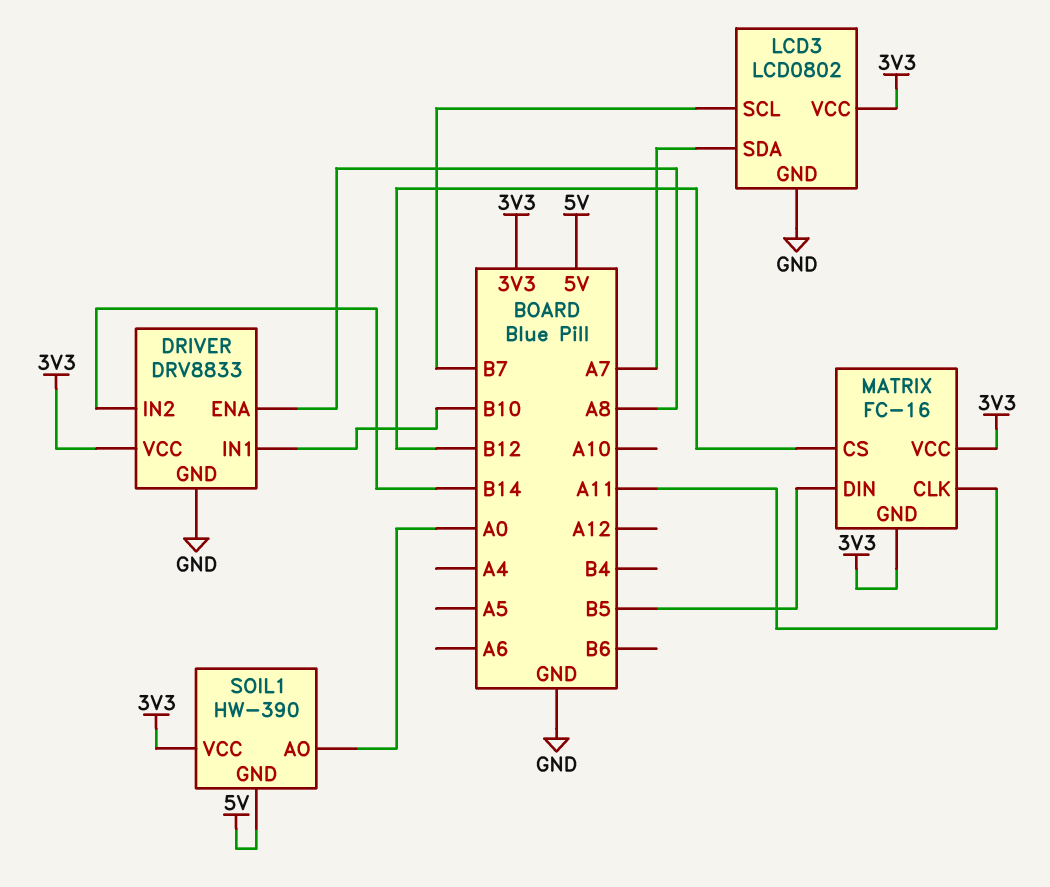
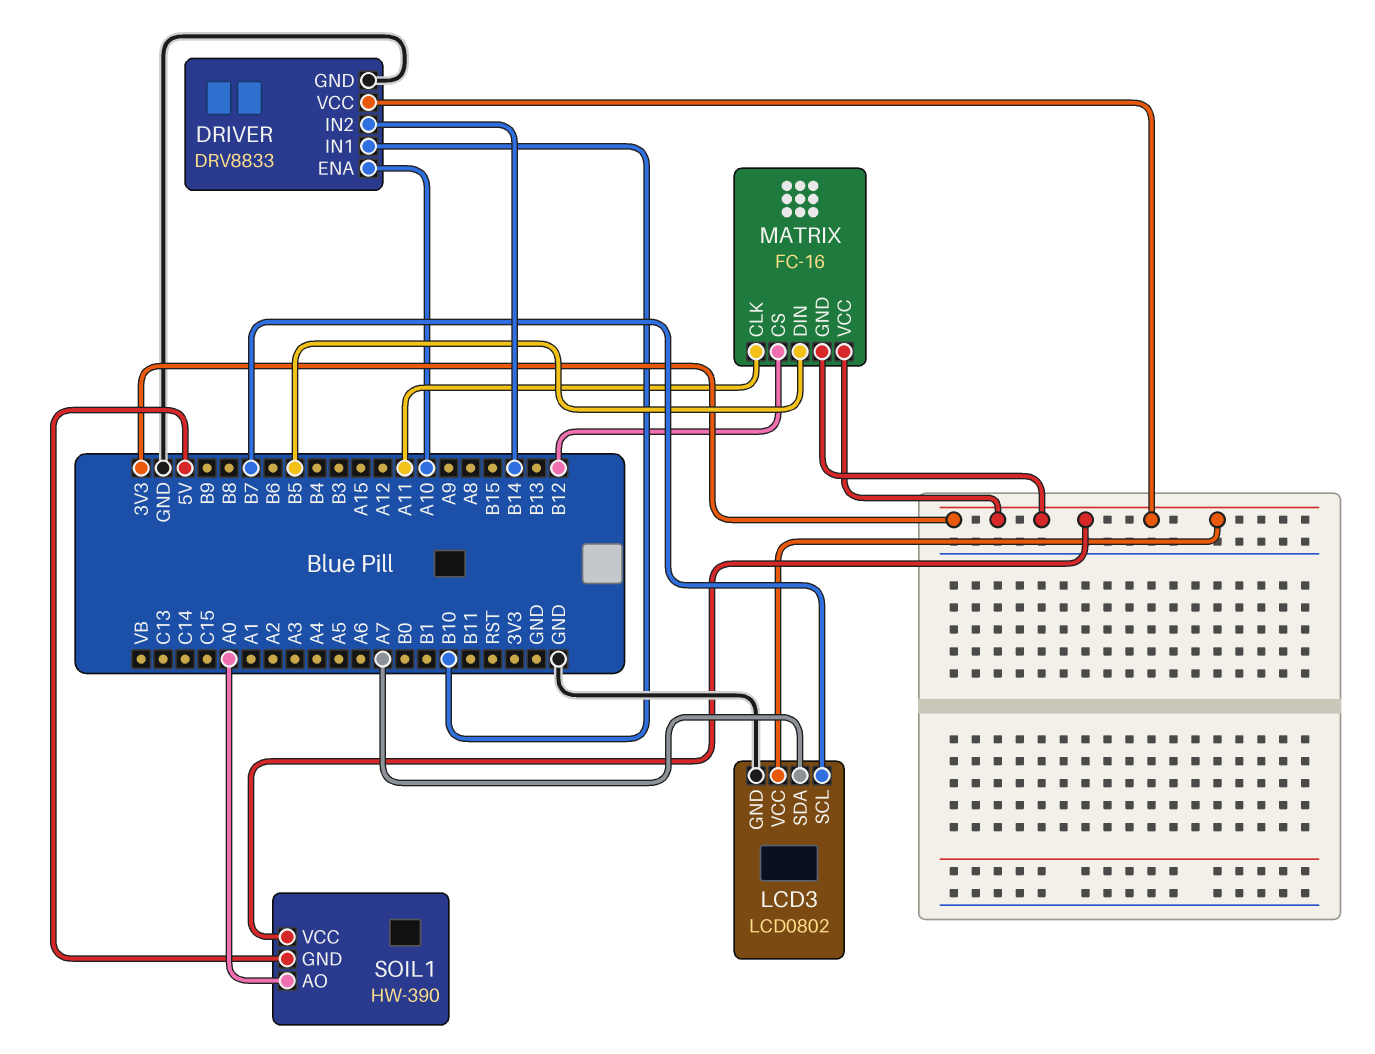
DRIVER pin ENA: A8 -> A10

